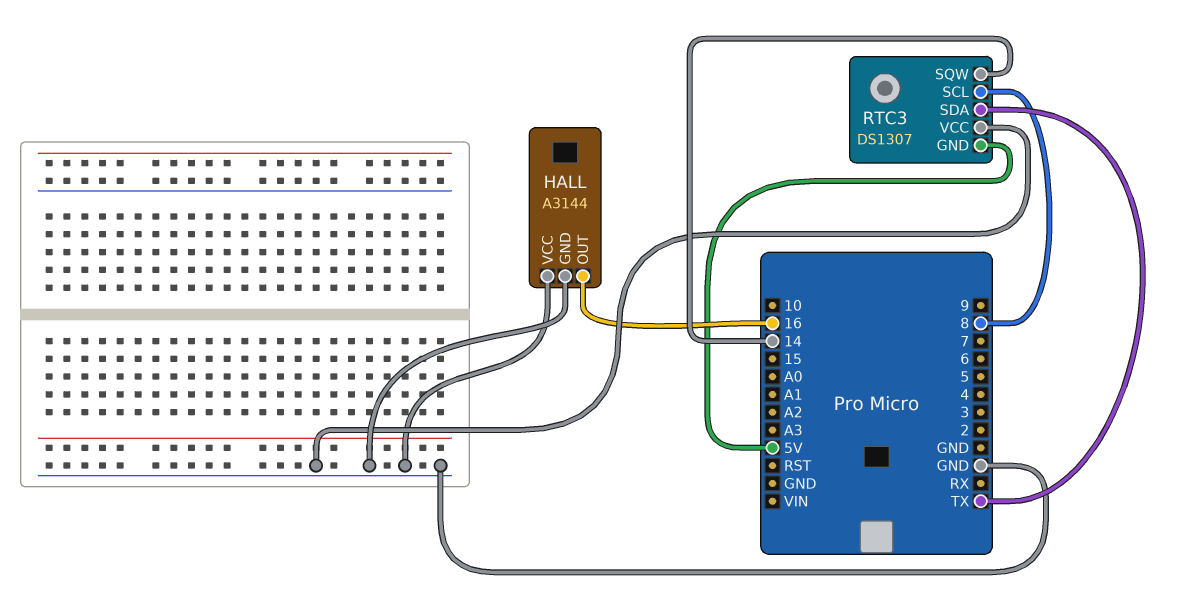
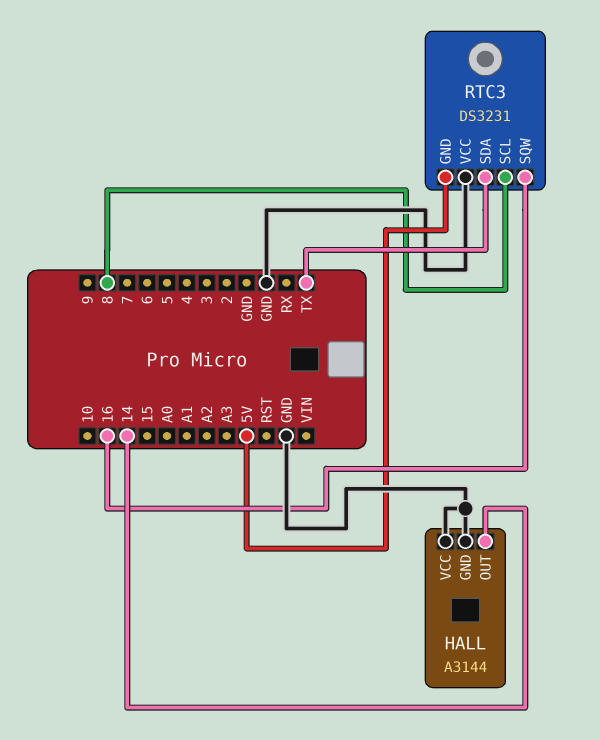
HALL pin OUT: 16 -> 14
RTC3: DS1307 -> DS3231
RTC3 pin SQW: 14 -> 16

